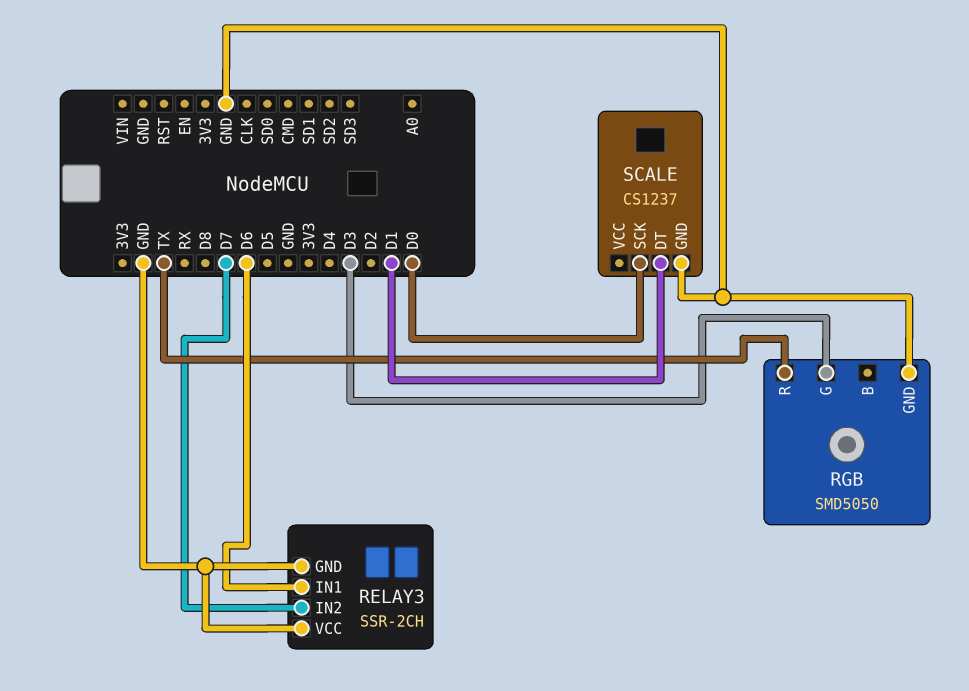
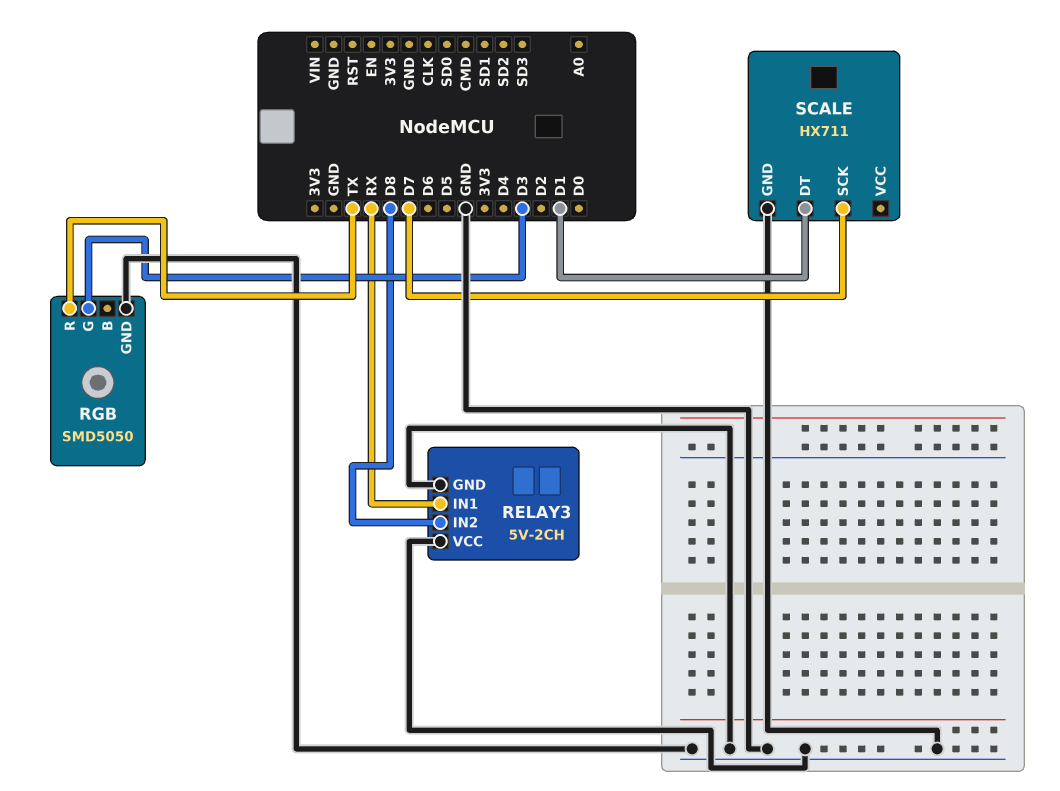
RELAY3: SSR-2CH -> 5V-2CH
RELAY3 pin IN1: D6 -> RX
RELAY3 pin IN2: D7 -> D8
SCALE: CS1237 -> HX711
SCALE pin SCK: D0 -> D7

